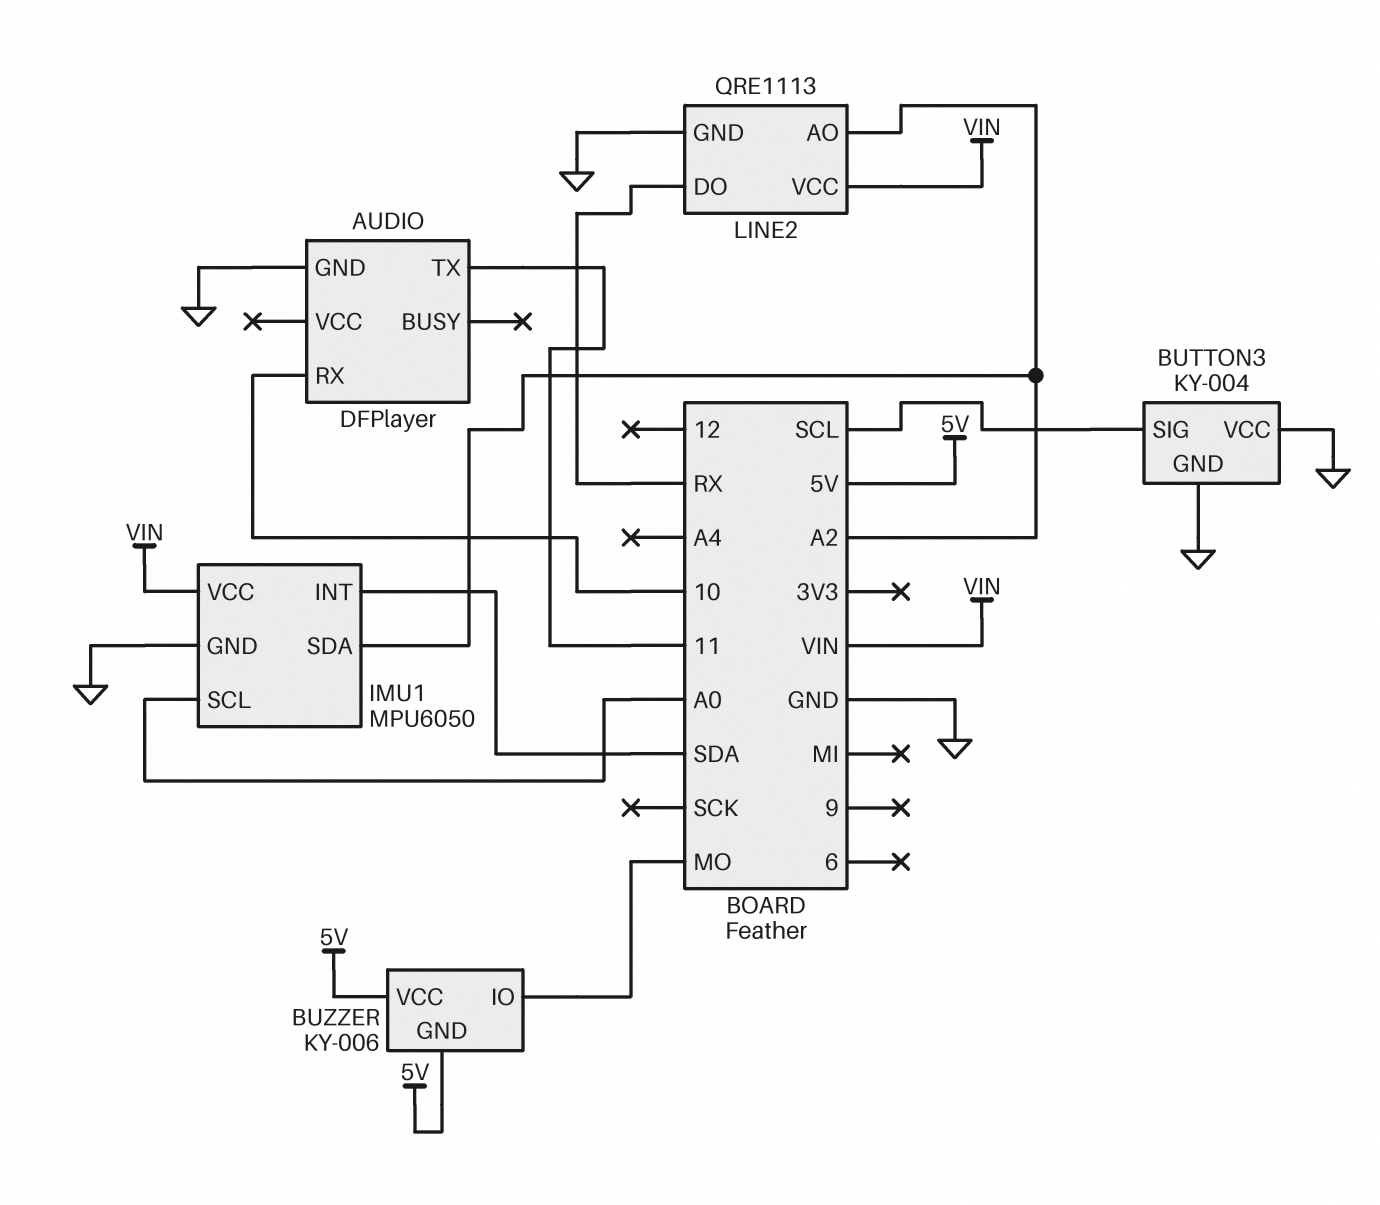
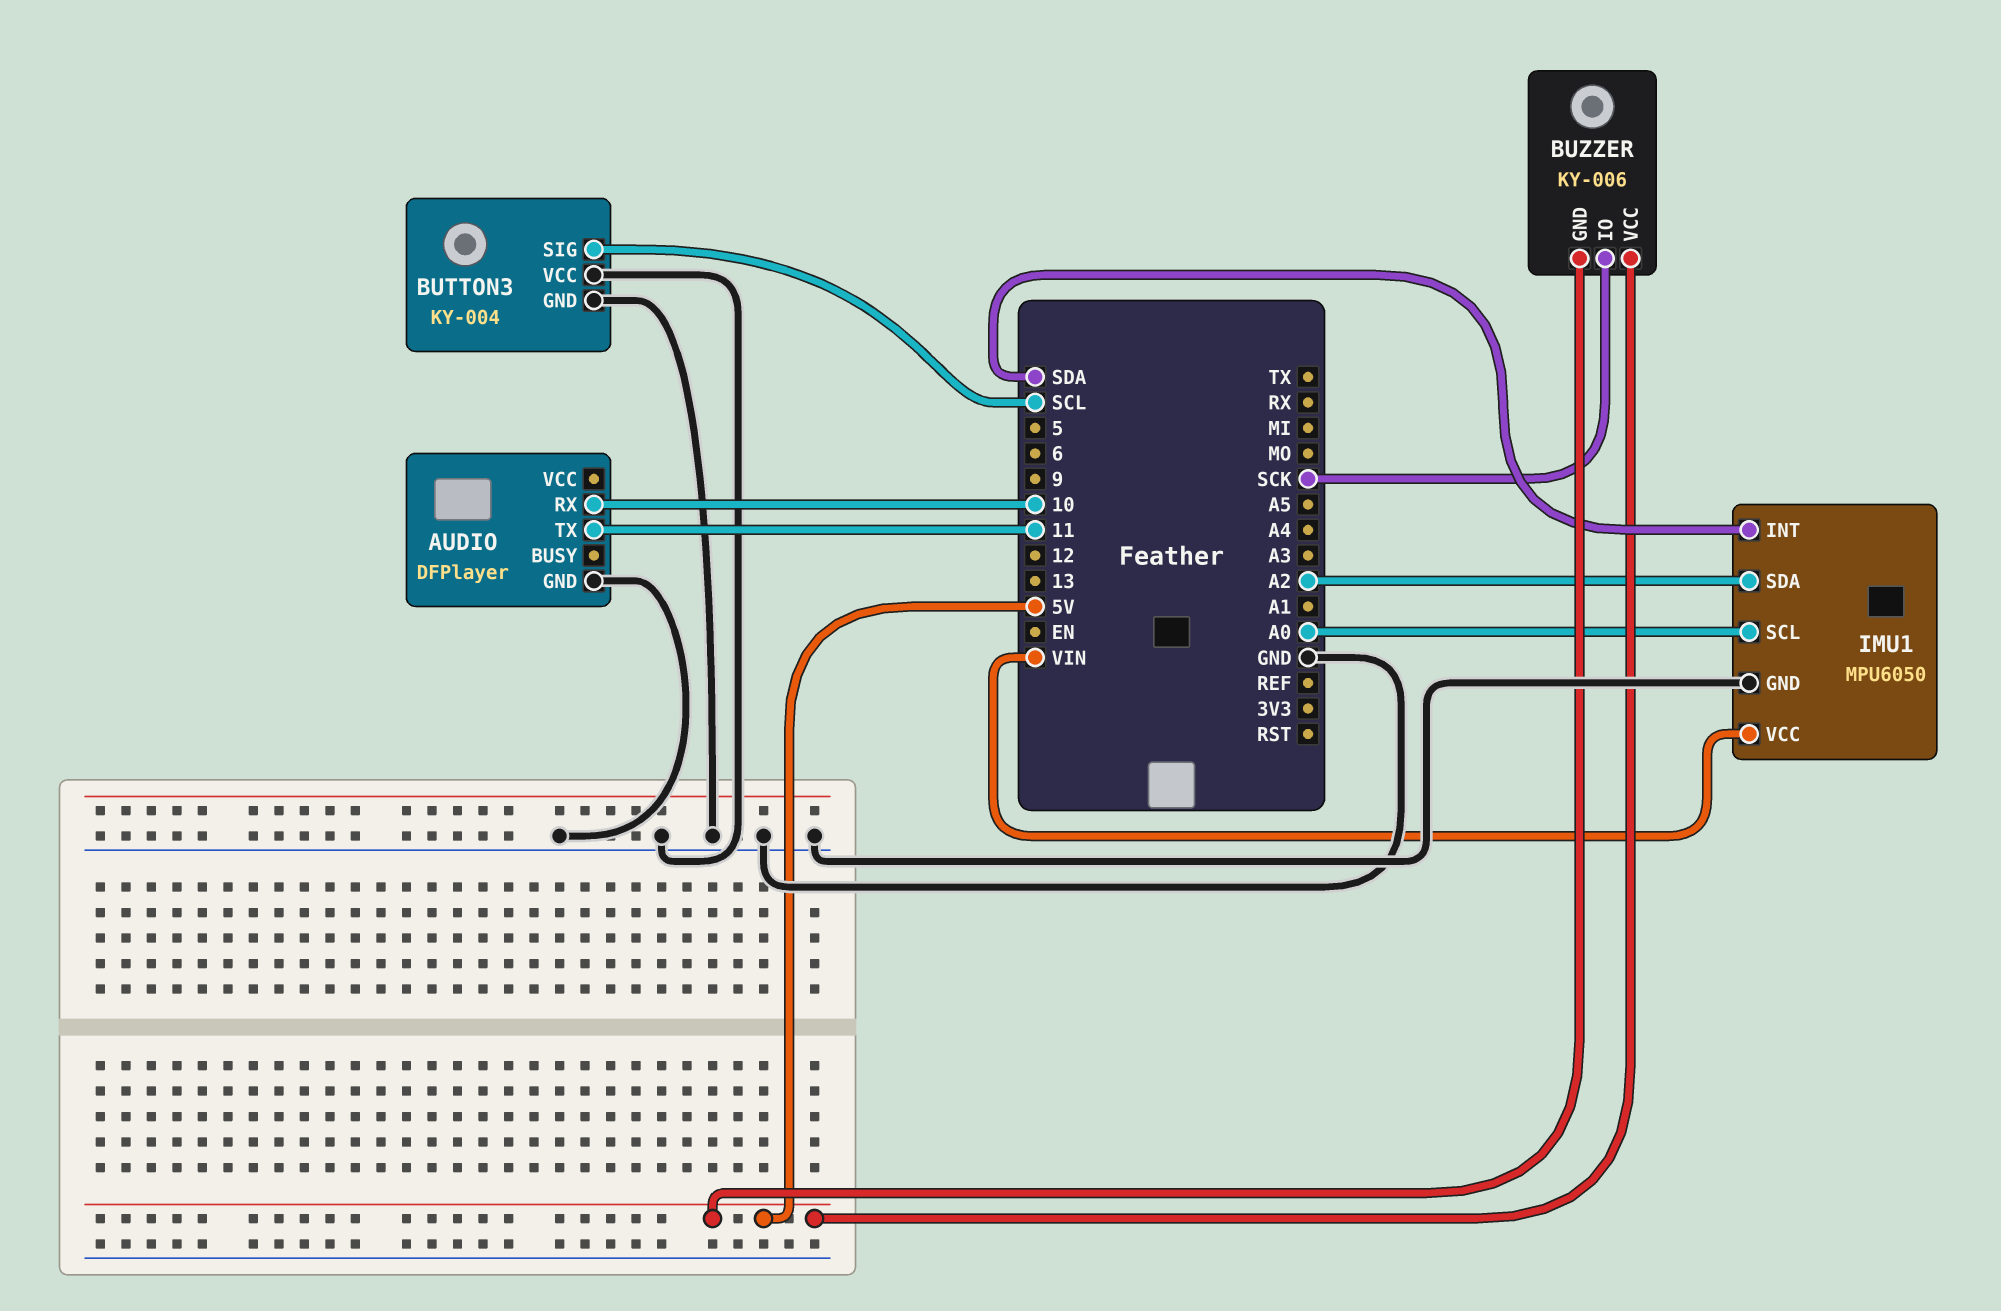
BUZZER pin IO: MO -> SCK
LINE2: QRE1113 -> none
LINE2 pin AO: A2 -> none
LINE2 pin DO: RX -> none
LINE2 pin GND: GND -> none
LINE2 pin VCC: VIN -> none

